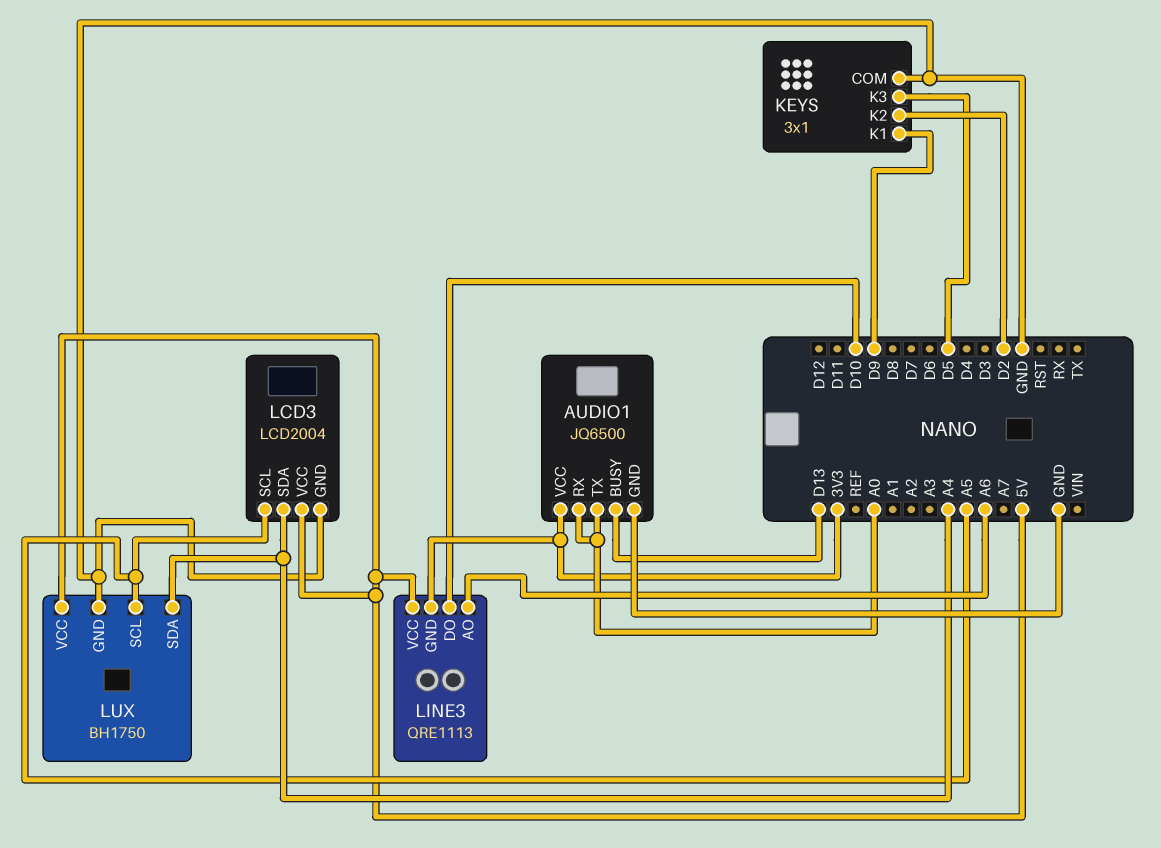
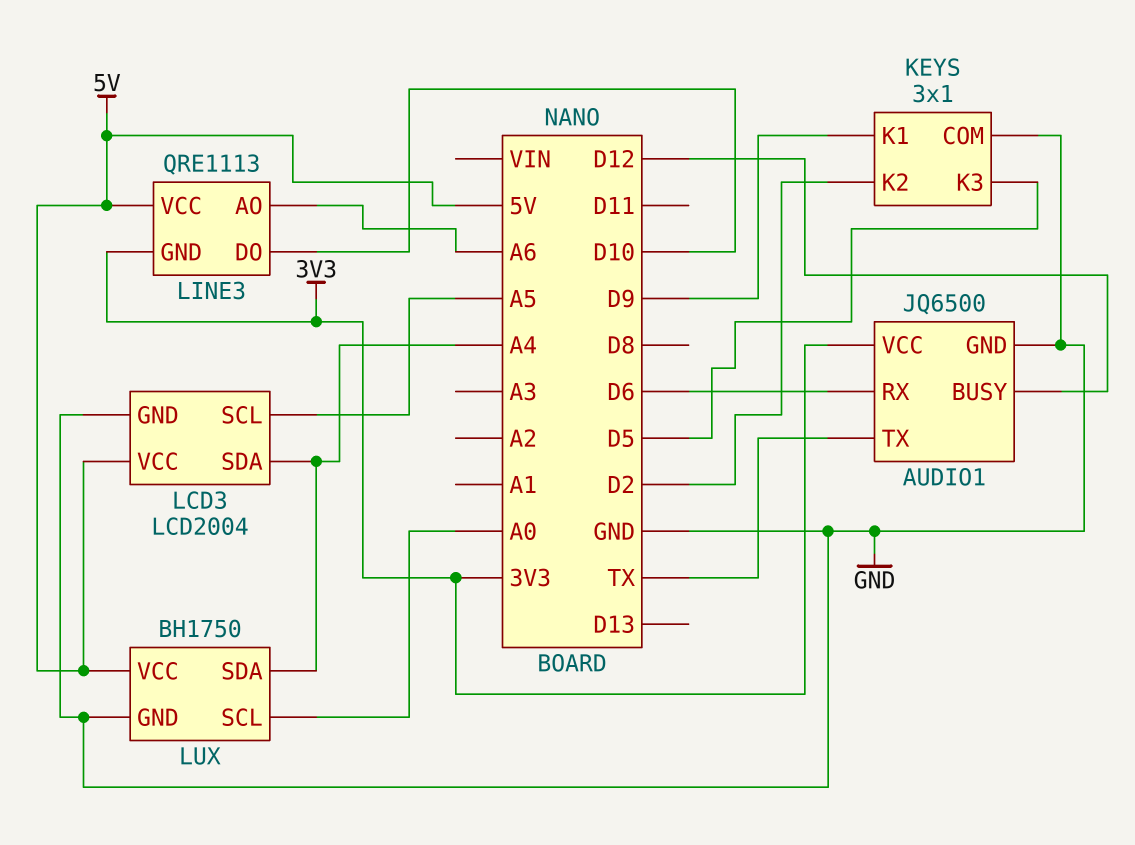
AUDIO1 pin BUSY: D13 -> D12
AUDIO1 pin RX: A0 -> D6
AUDIO1 pin TX: A0 -> TX
LUX pin SCL: A5 -> A0

